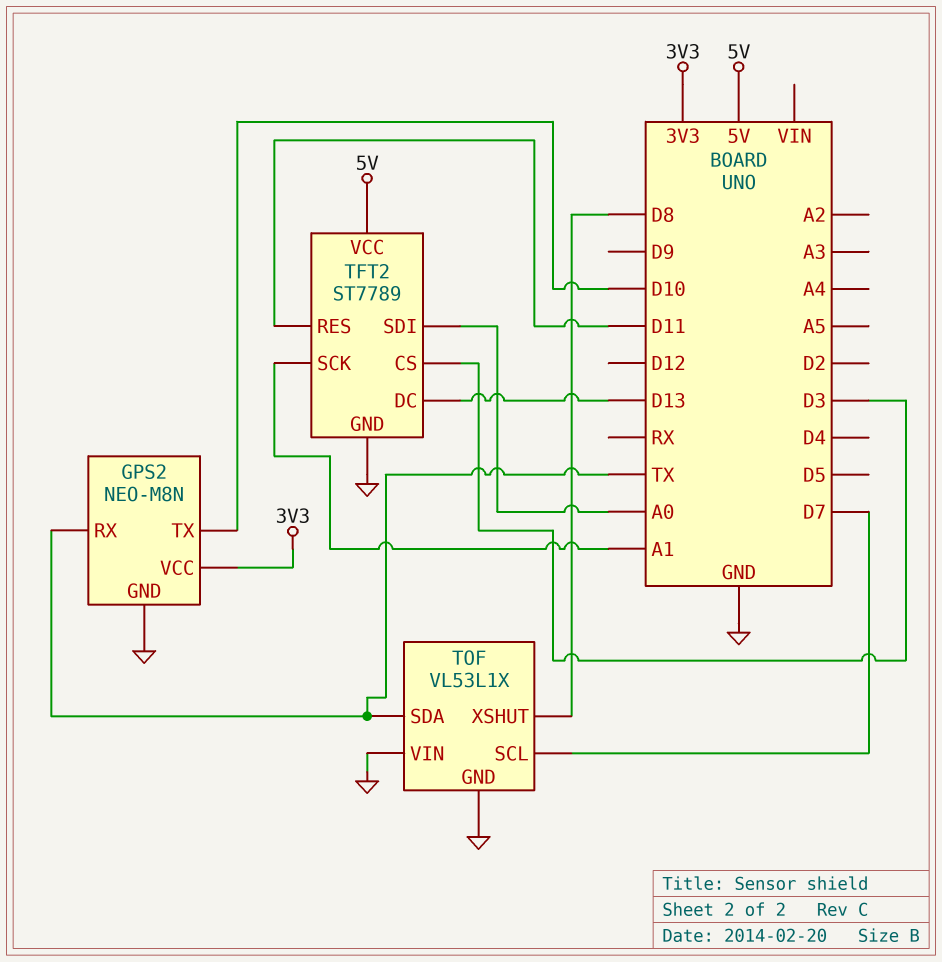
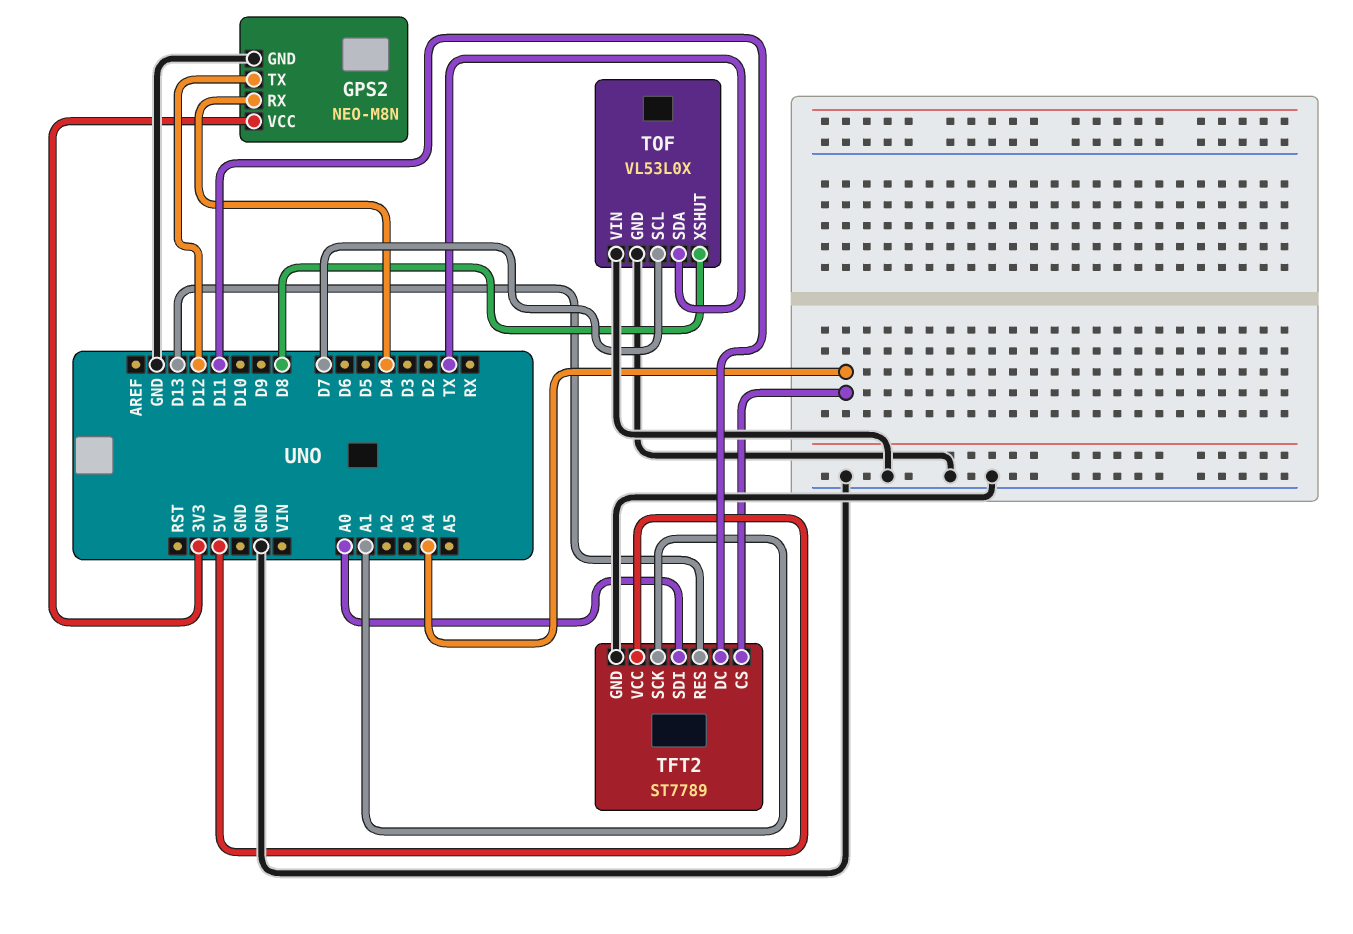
GPS2 pin RX: TX -> D4
GPS2 pin TX: D10 -> D12
TFT2 pin CS: D3 -> A4
TFT2 pin DC: D13 -> D11
TFT2 pin RES: D11 -> D13
TOF: VL53L1X -> VL53L0X

